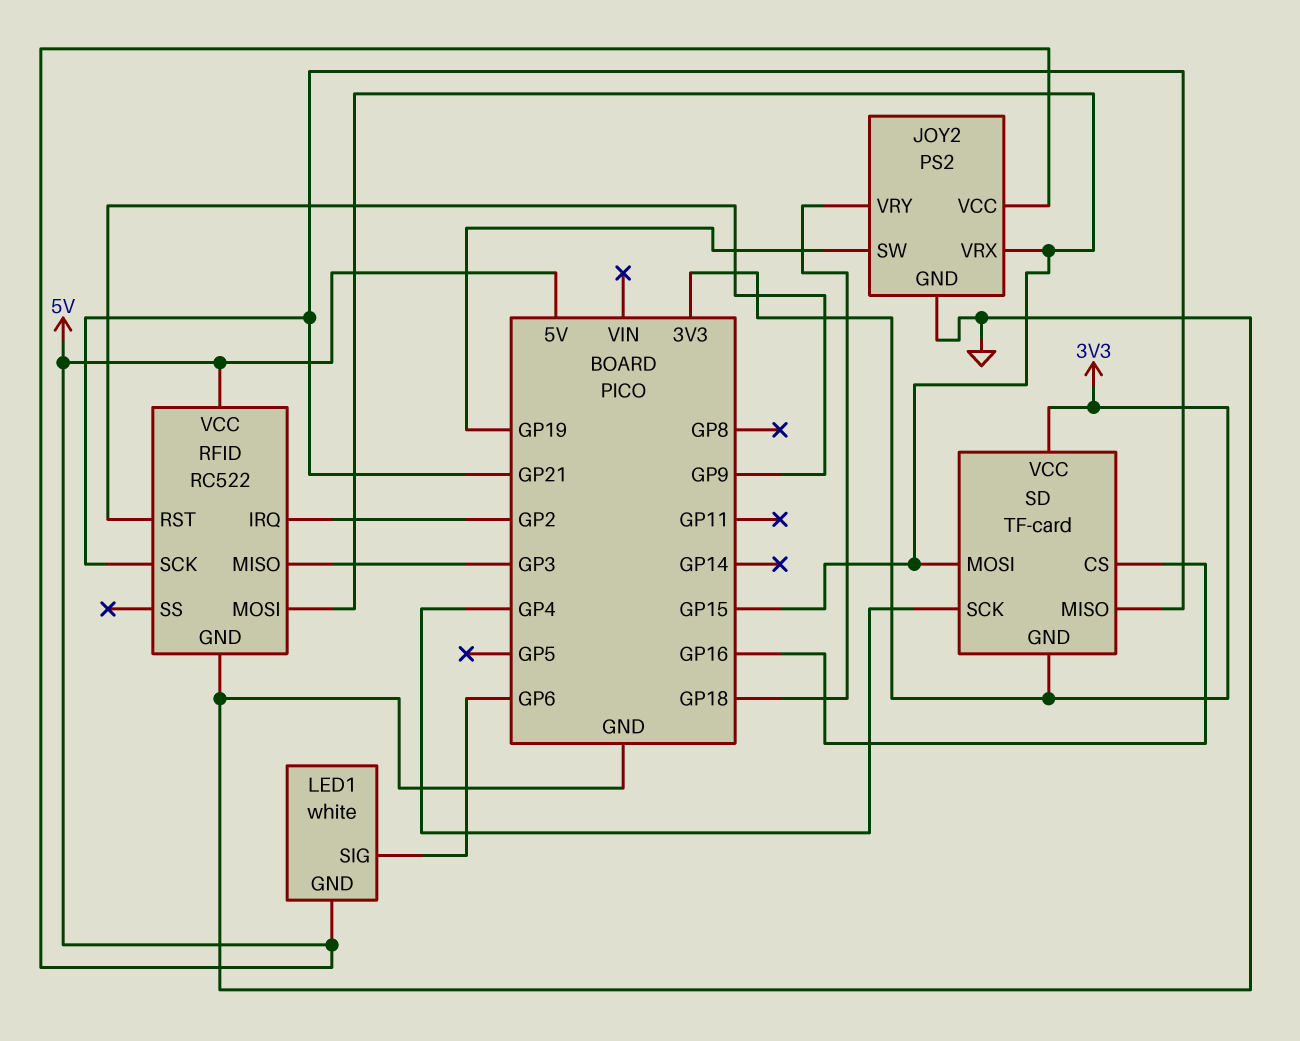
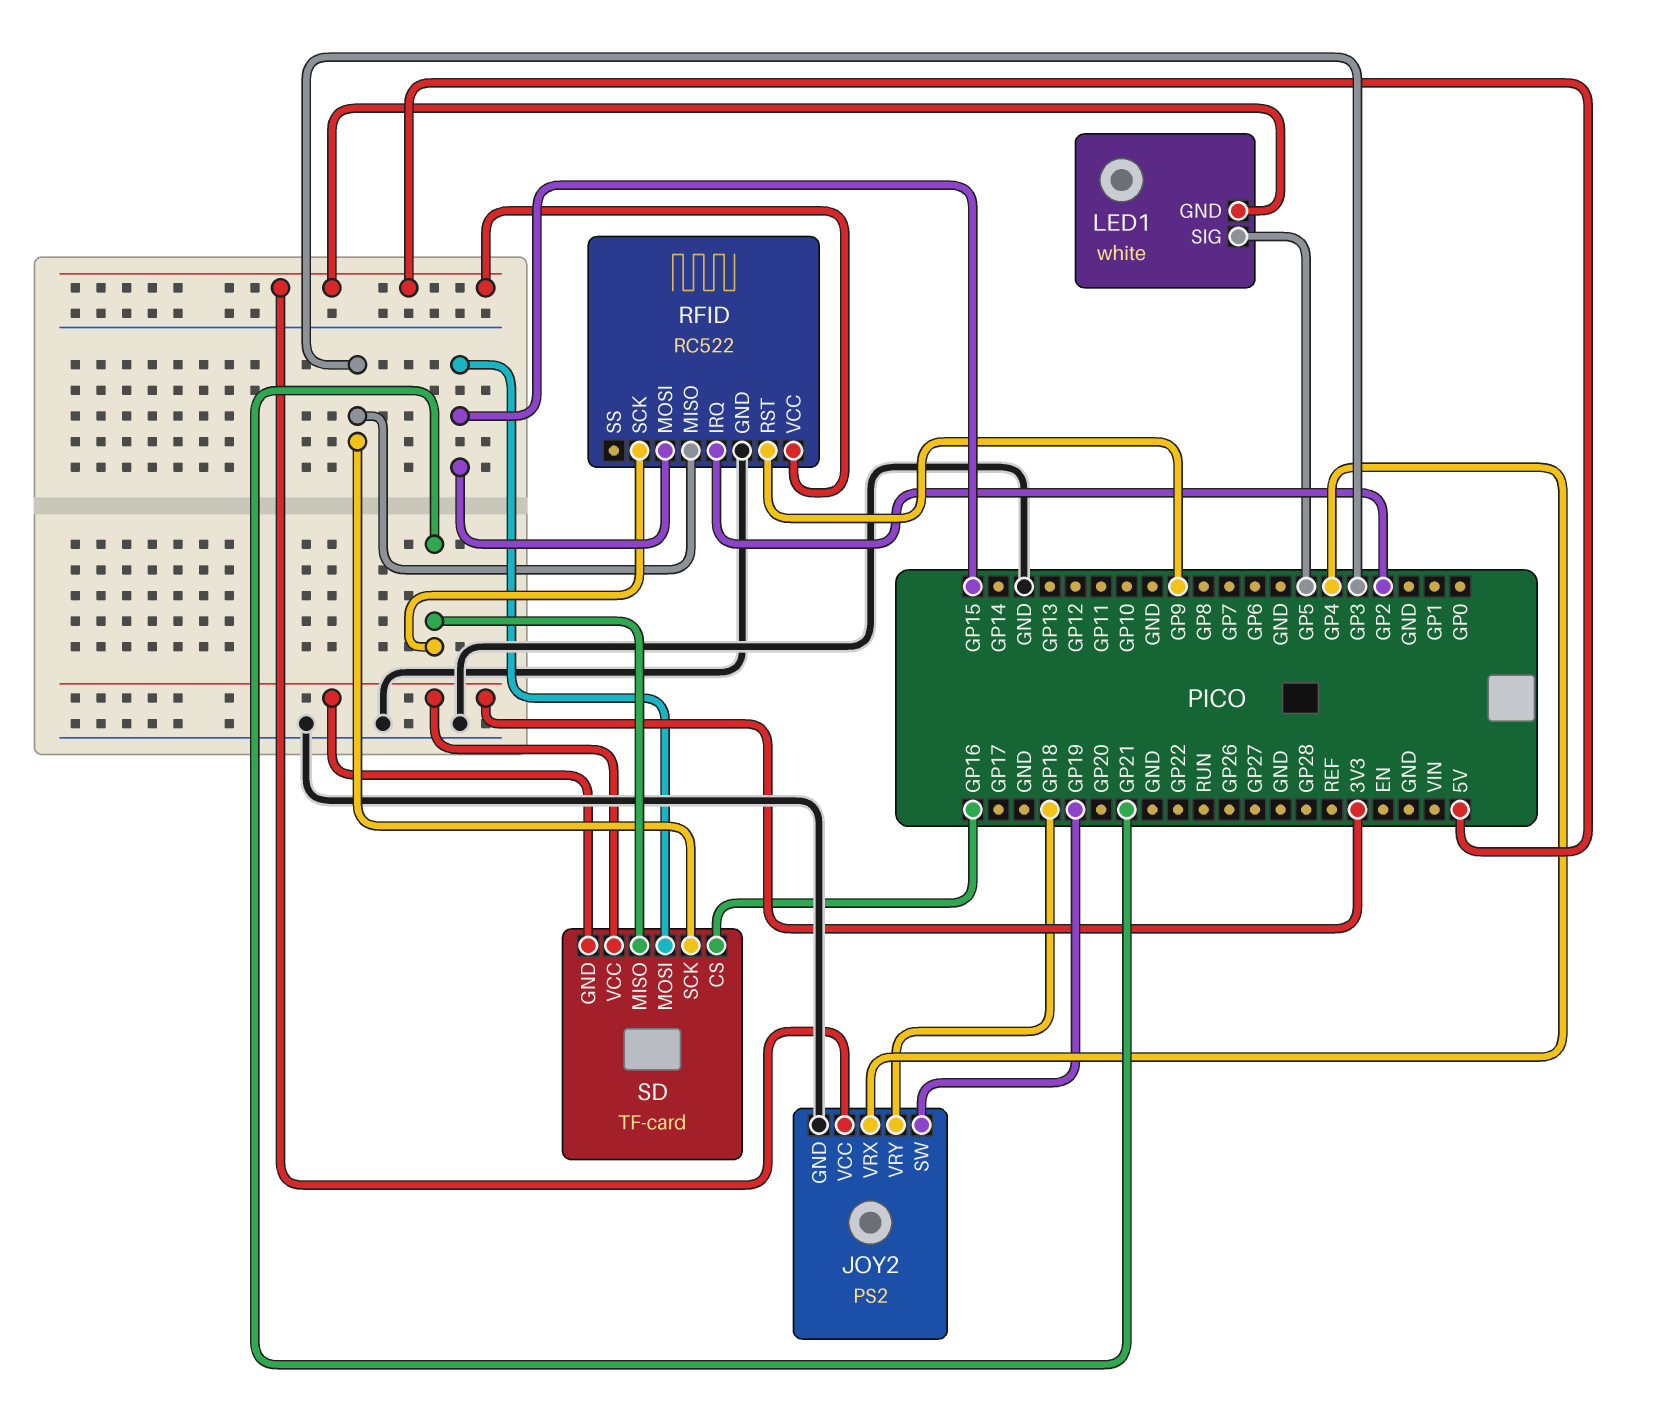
JOY2 pin VRX: GP15 -> GP4
LED1 pin SIG: GP6 -> GP5
SD pin SCK: GP4 -> GP3

